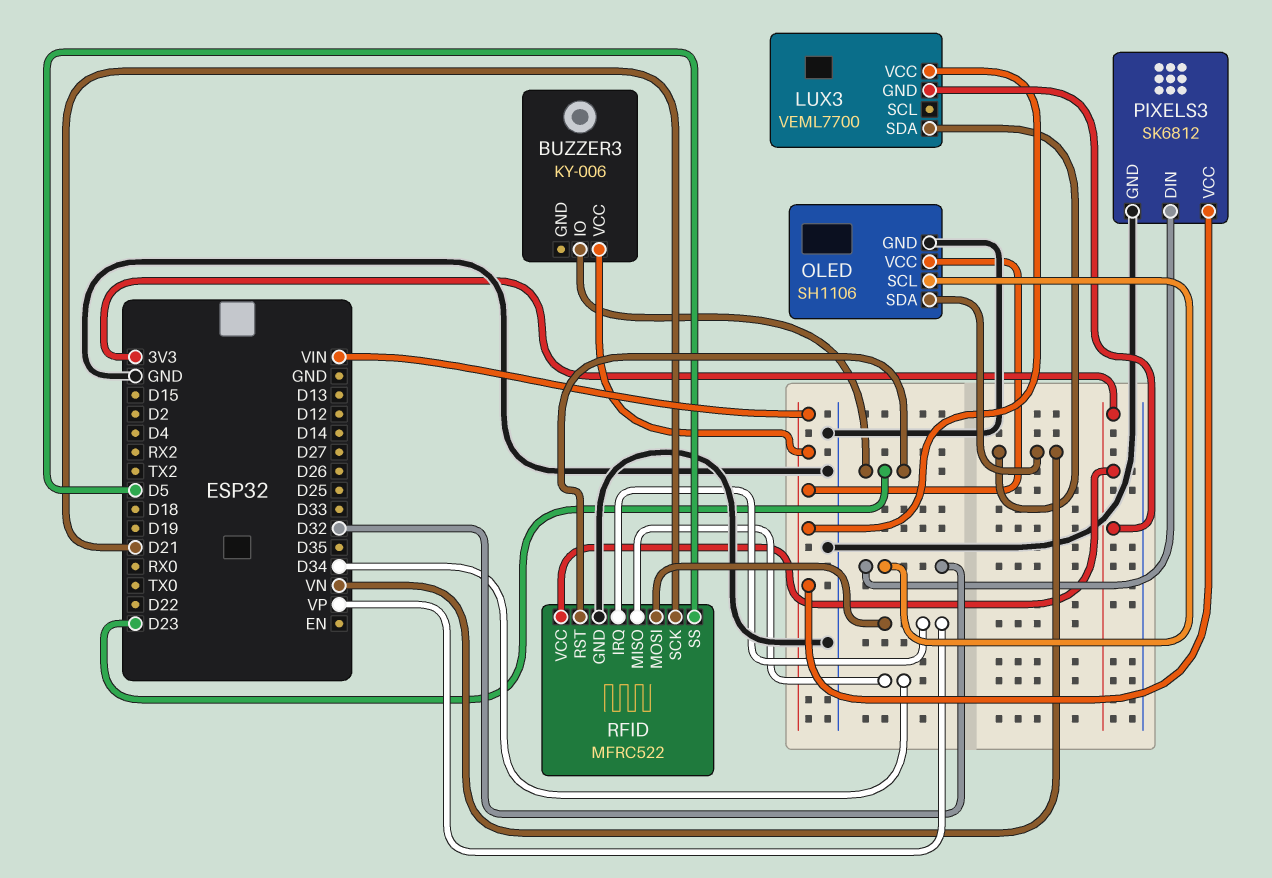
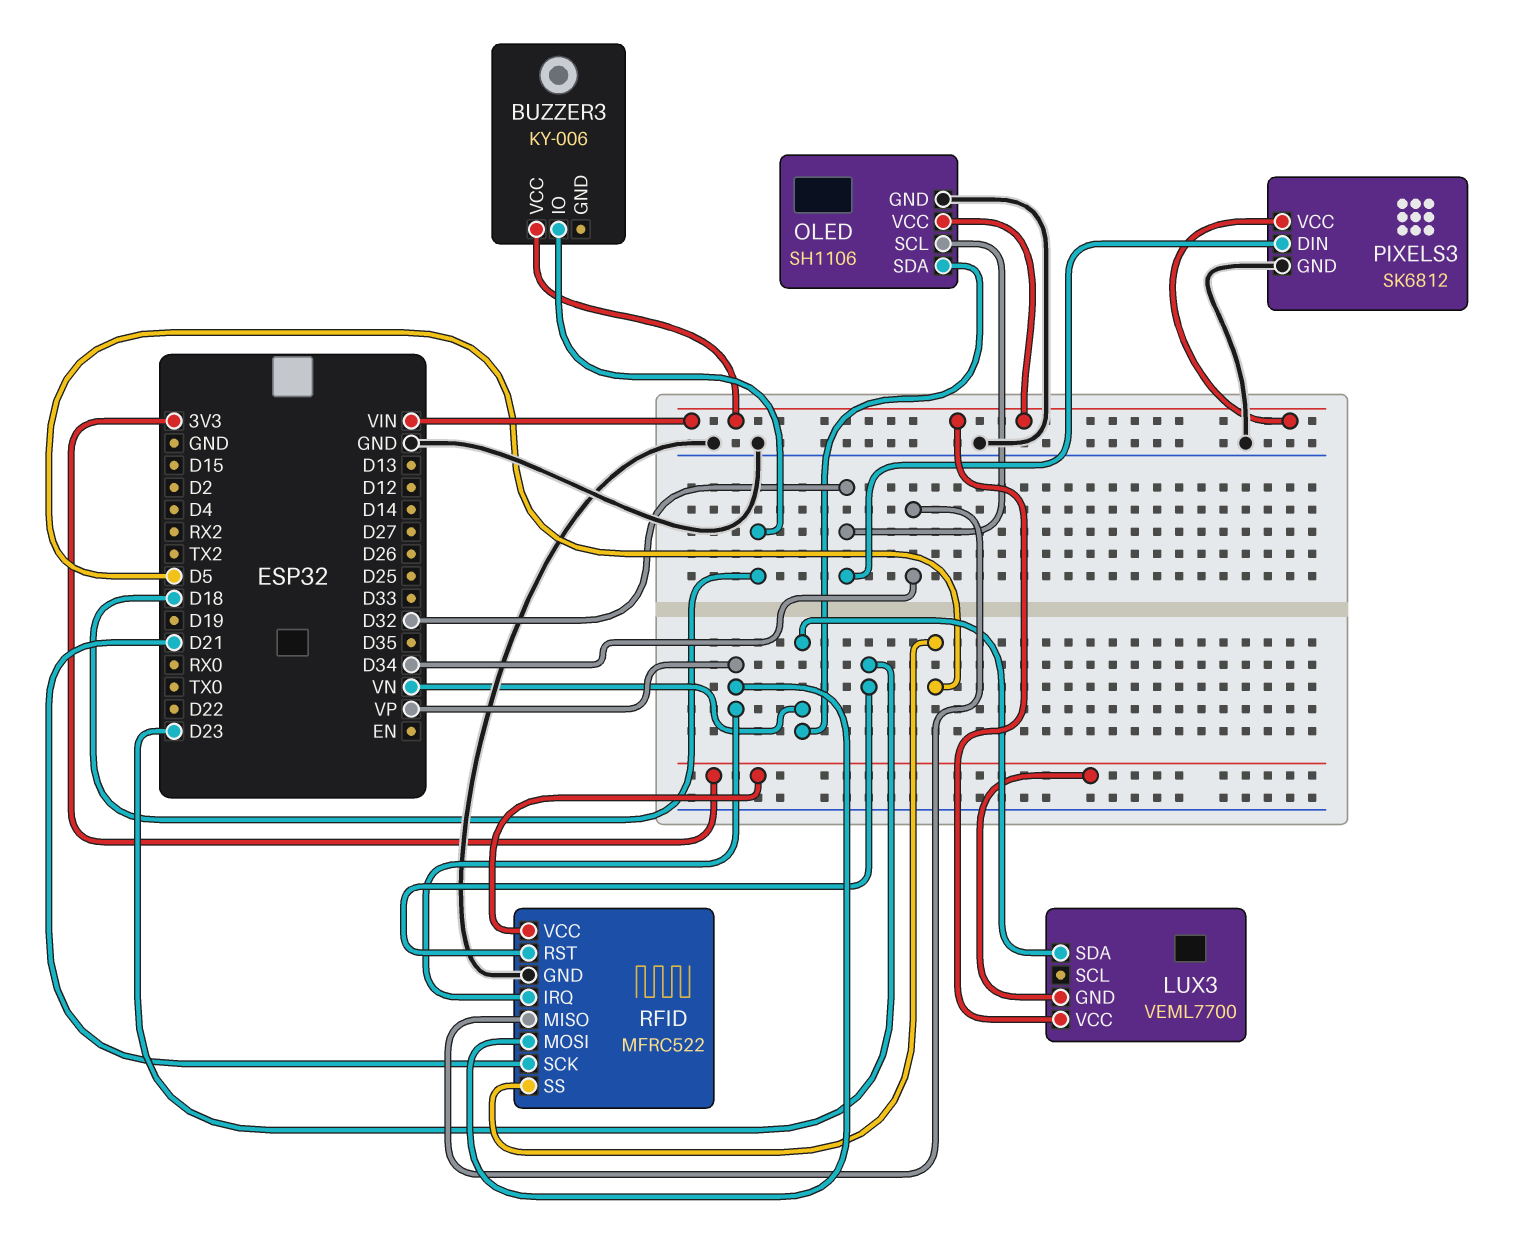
BUZZER3 pin IO: D23 -> D18

